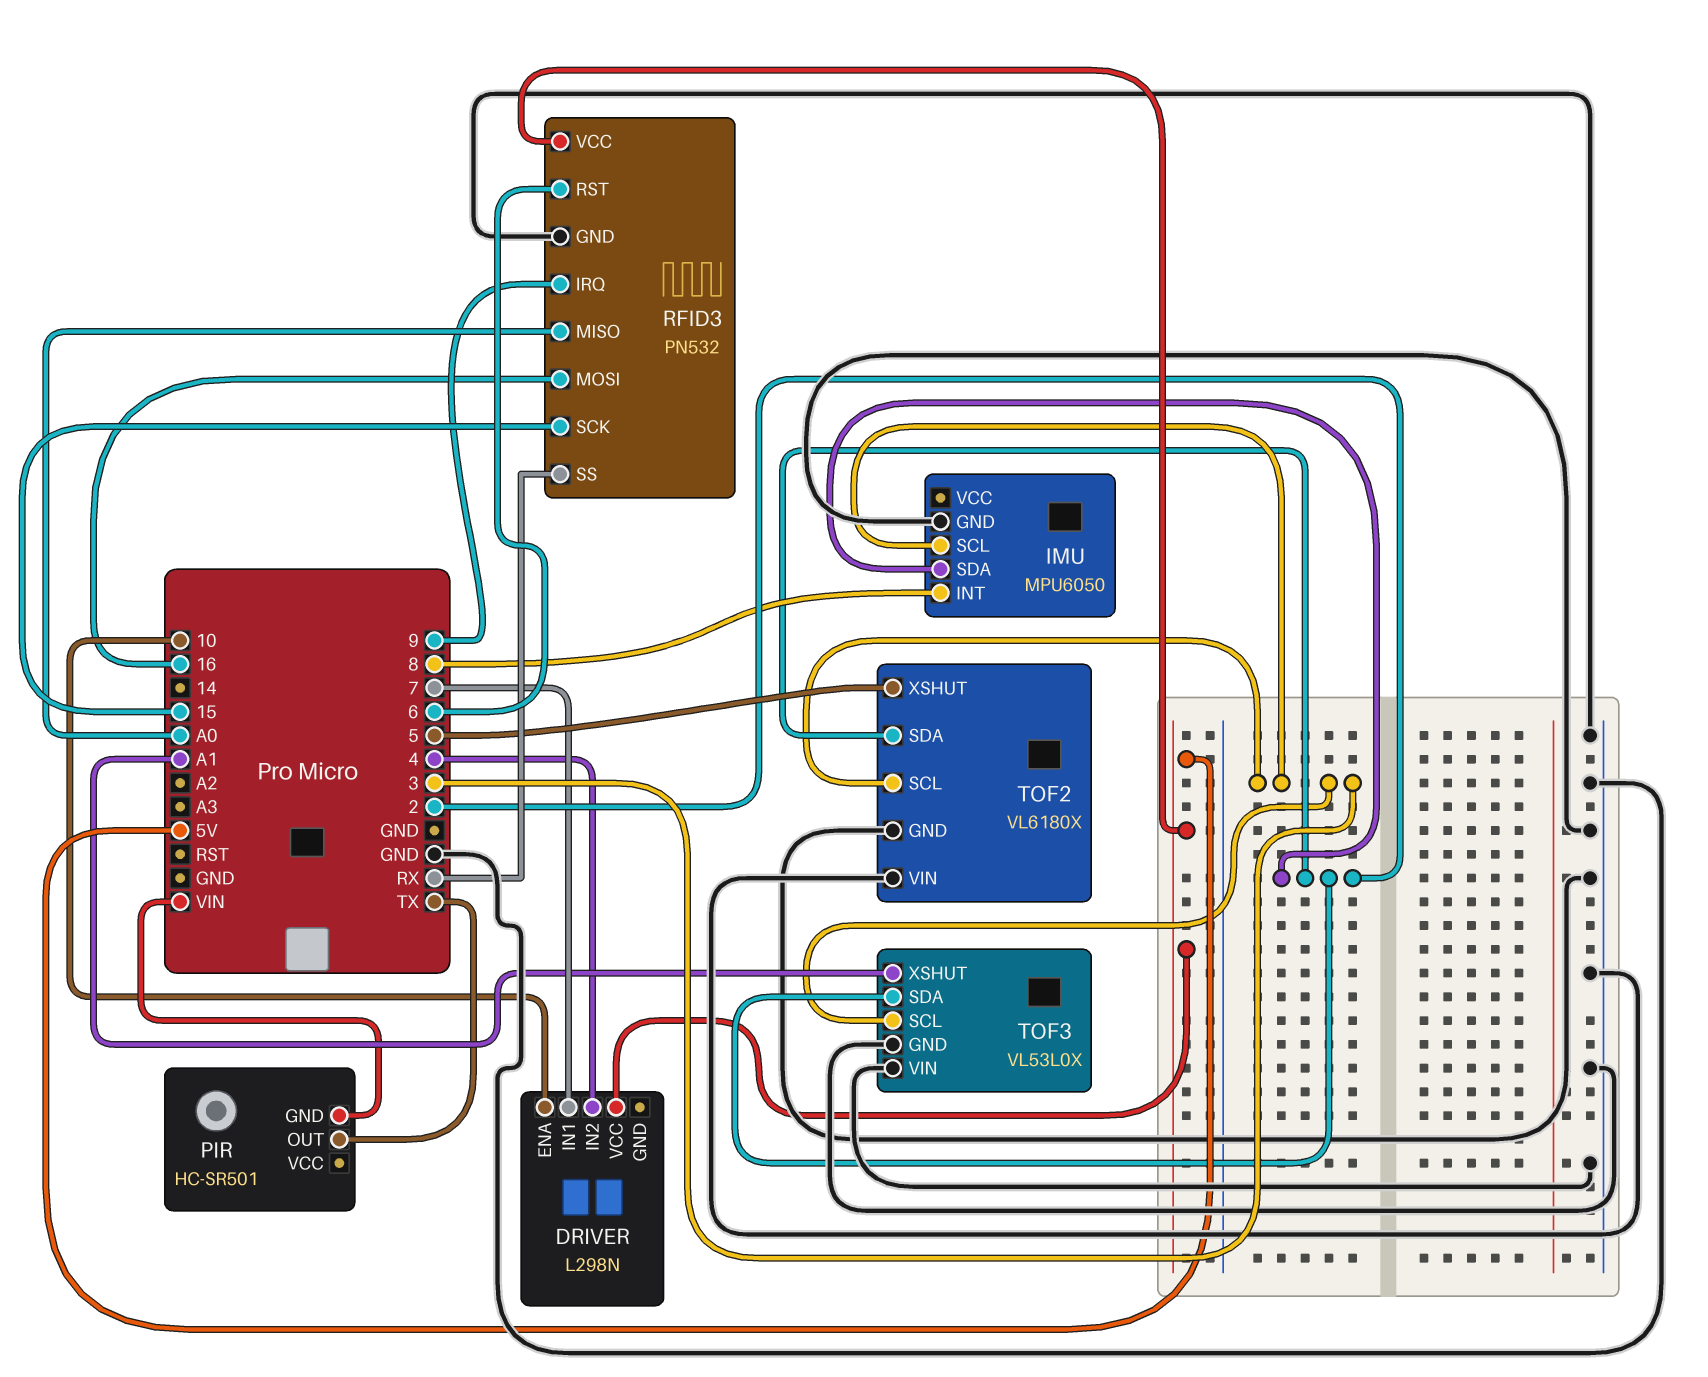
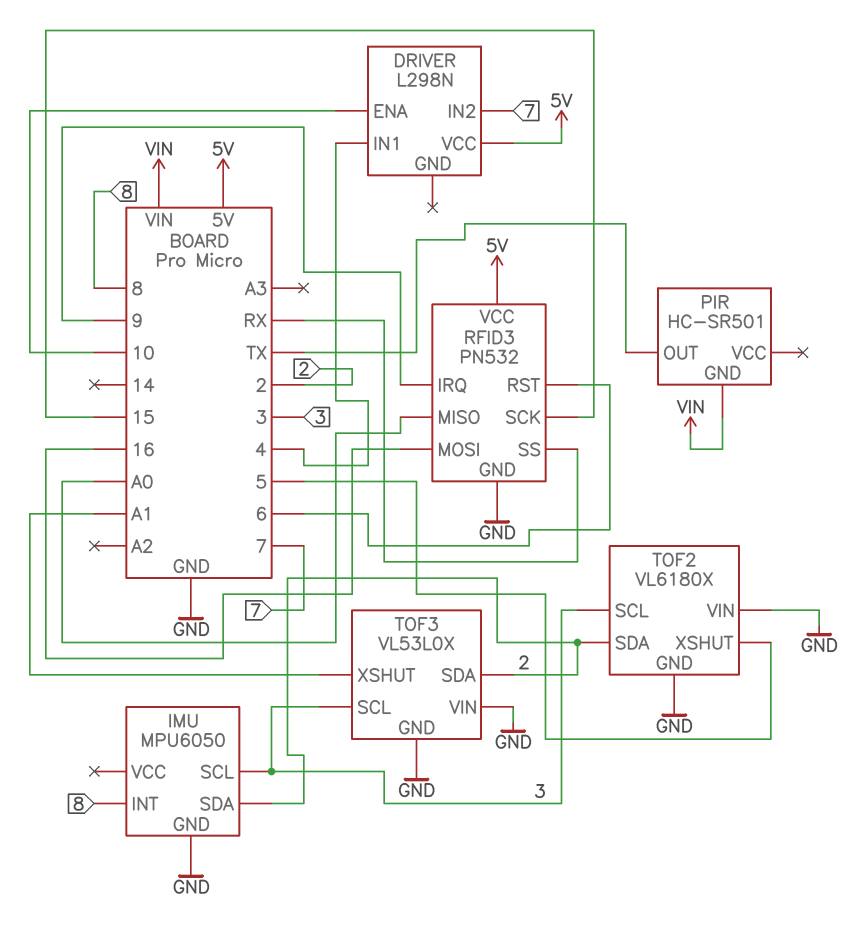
DRIVER pin IN1: 7 -> 4
DRIVER pin IN2: 4 -> 7

